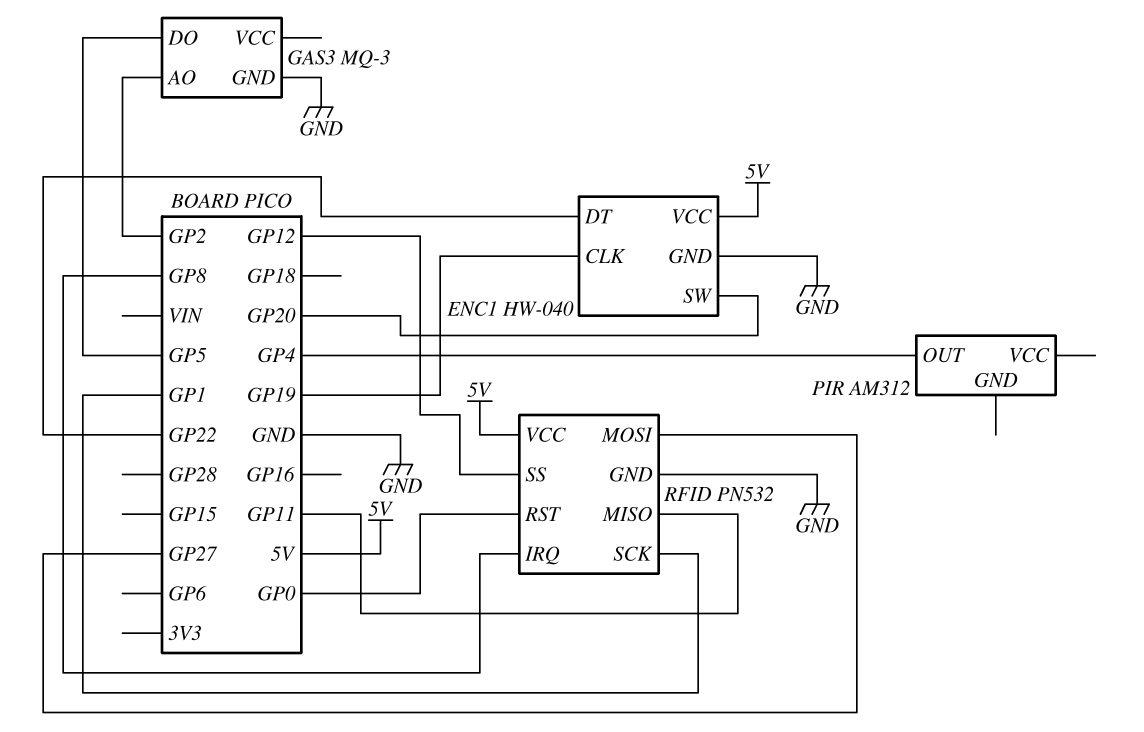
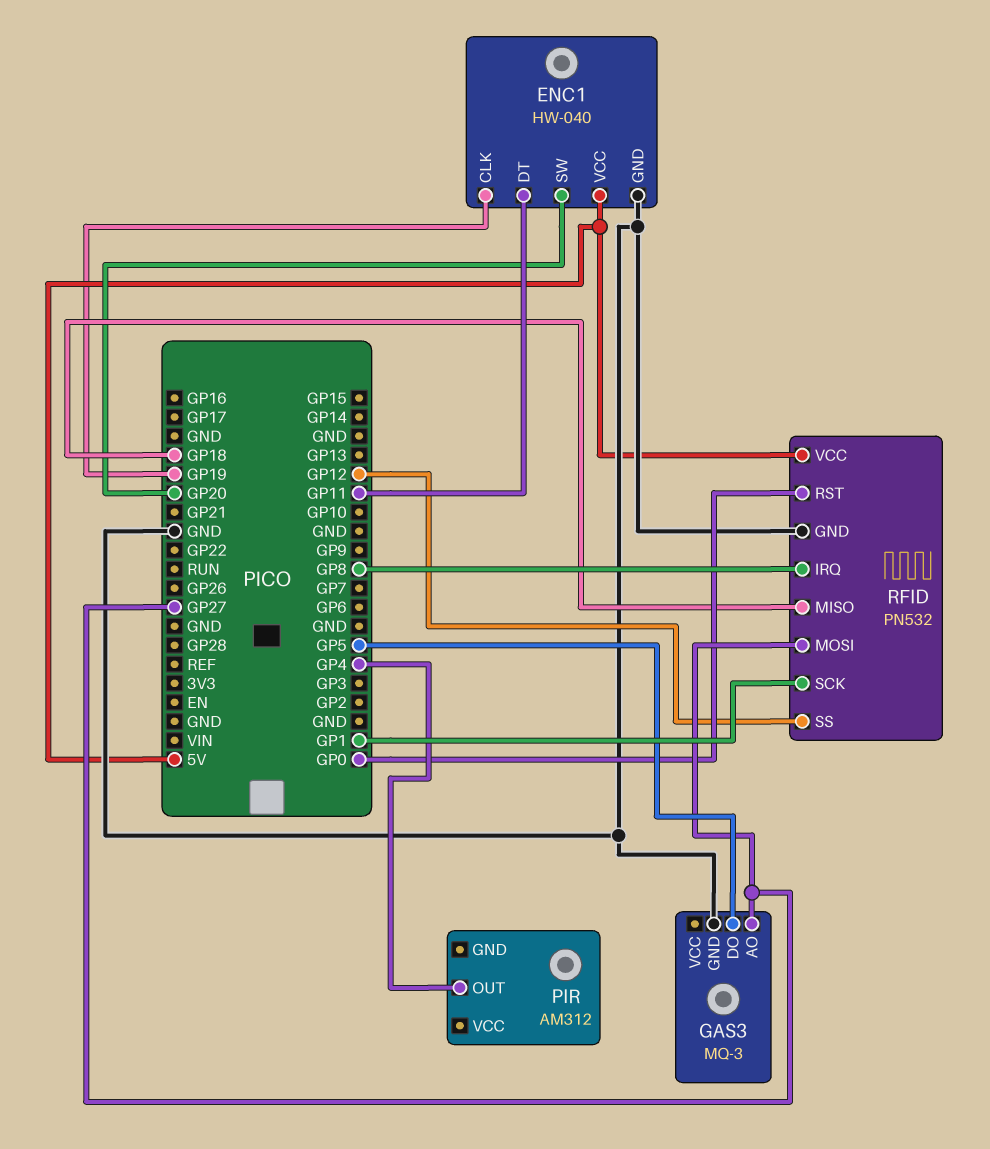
ENC1 pin DT: GP22 -> GP11
GAS3 pin AO: GP2 -> GP27
RFID pin MISO: GP11 -> GP18

